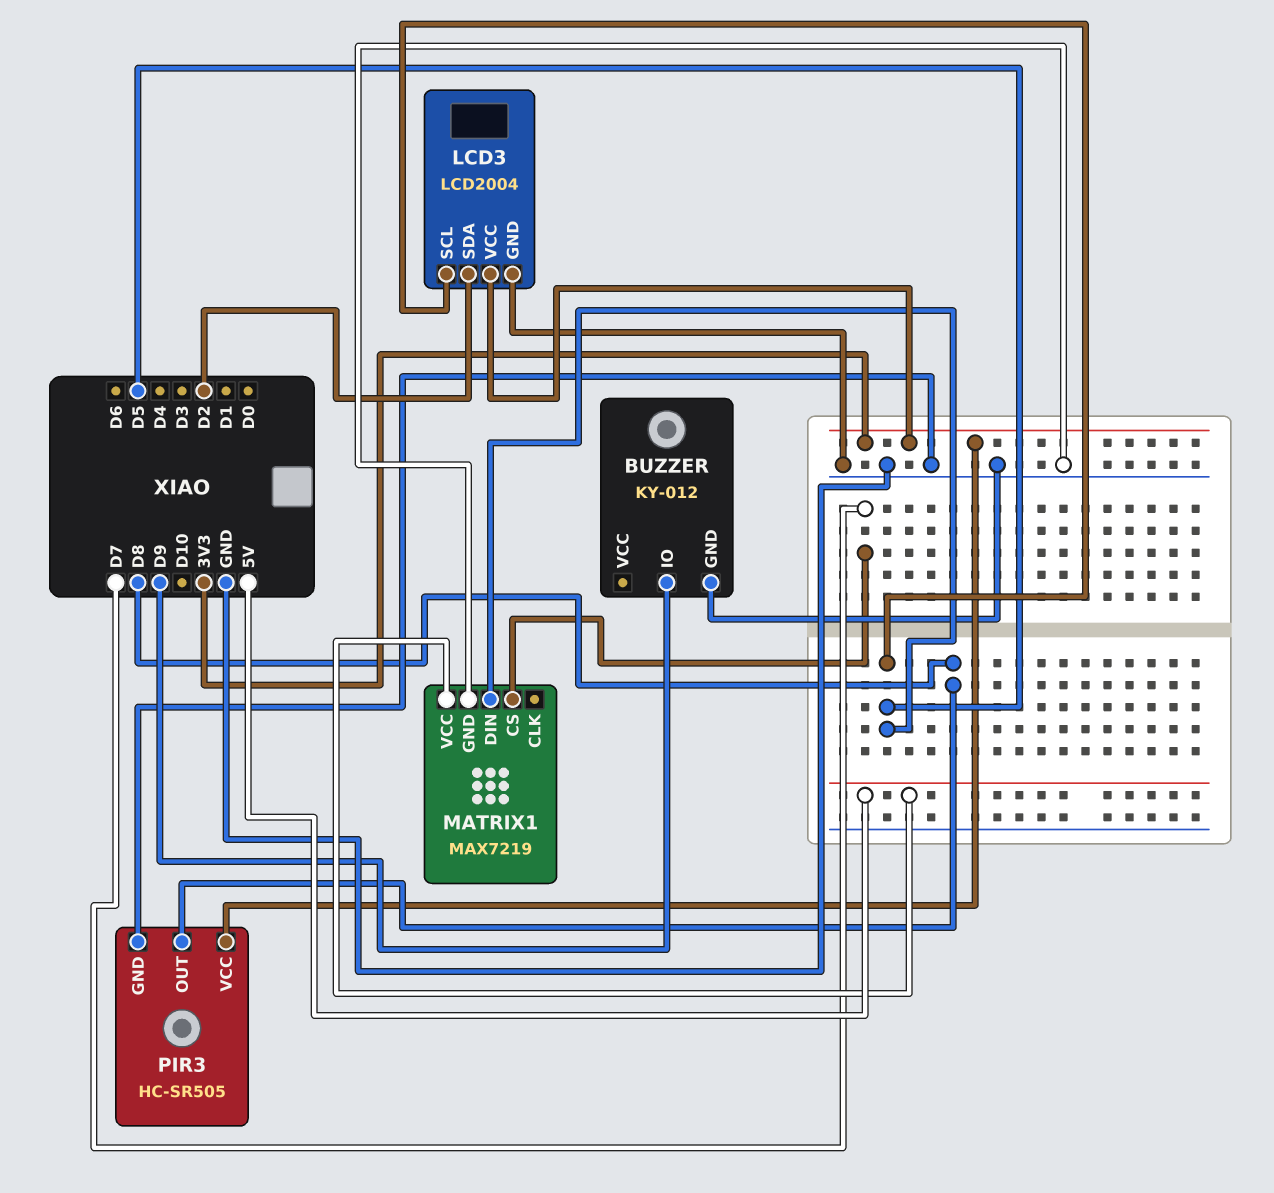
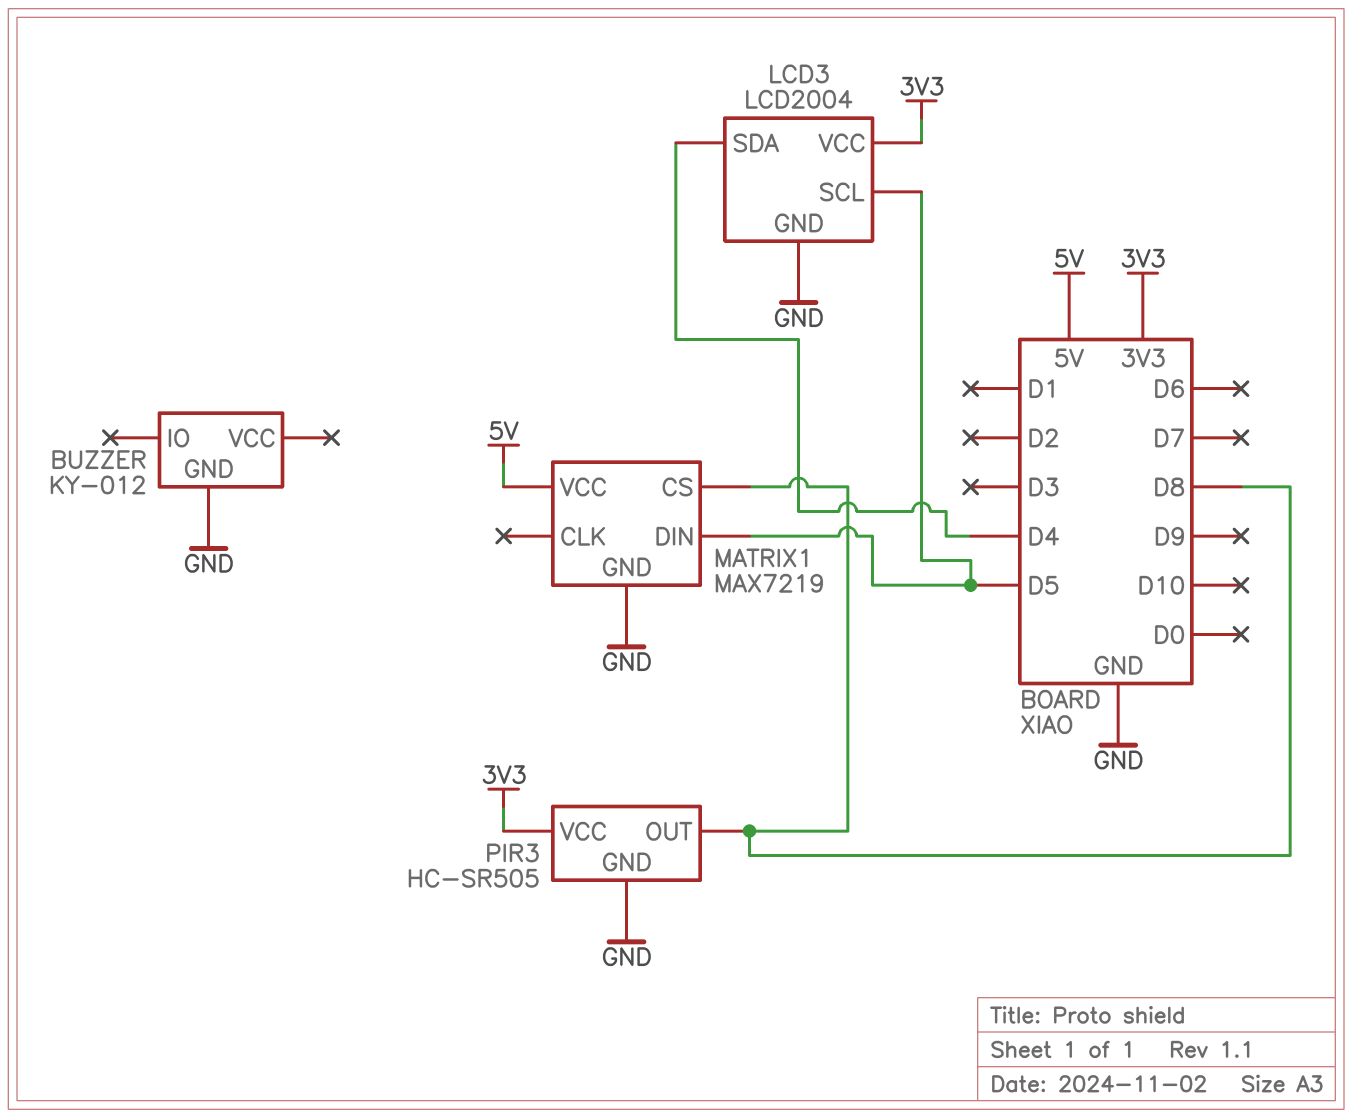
BUZZER pin IO: D9 -> none
LCD3 pin SDA: D2 -> D4
MATRIX1 pin CS: D7 -> D8

